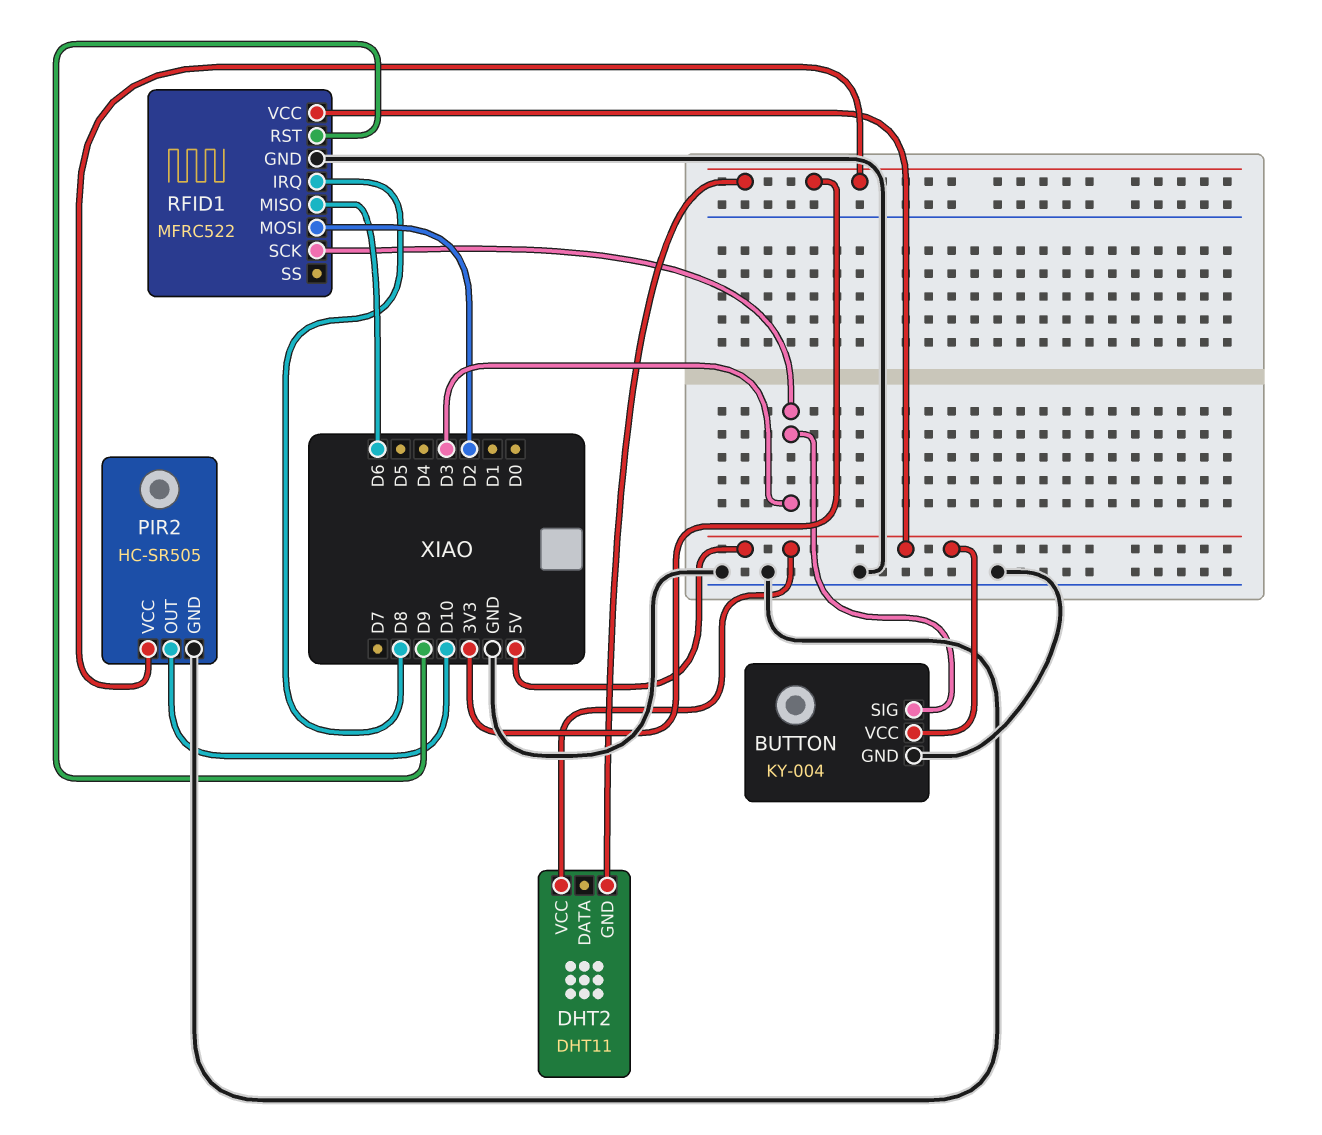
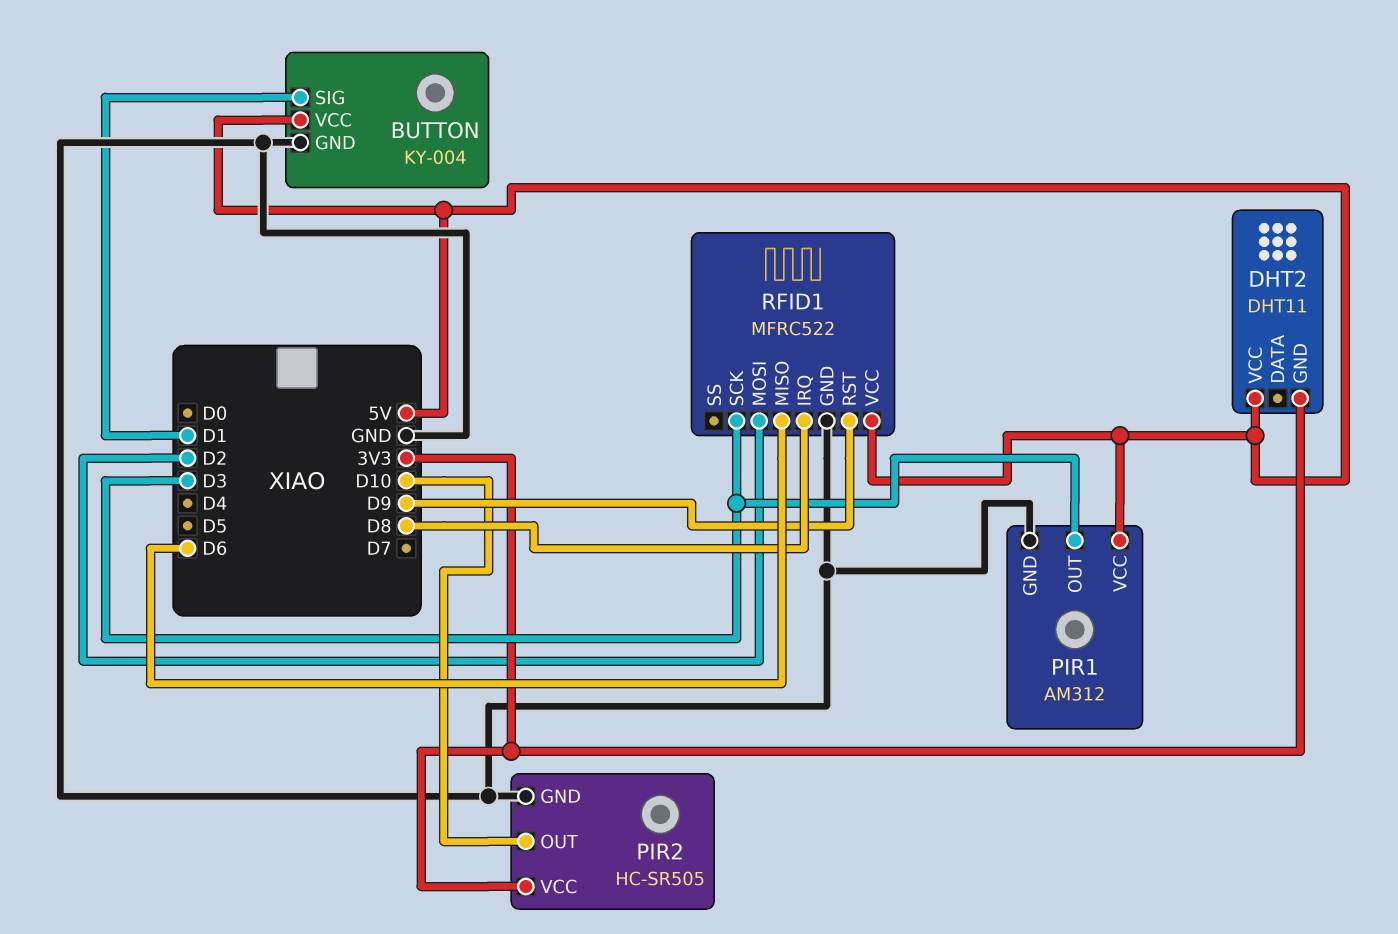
BUTTON pin SIG: D3 -> D1
PIR1: none -> AM312
PIR1 pin GND: none -> GND
PIR1 pin OUT: none -> D3
PIR1 pin VCC: none -> 5V

